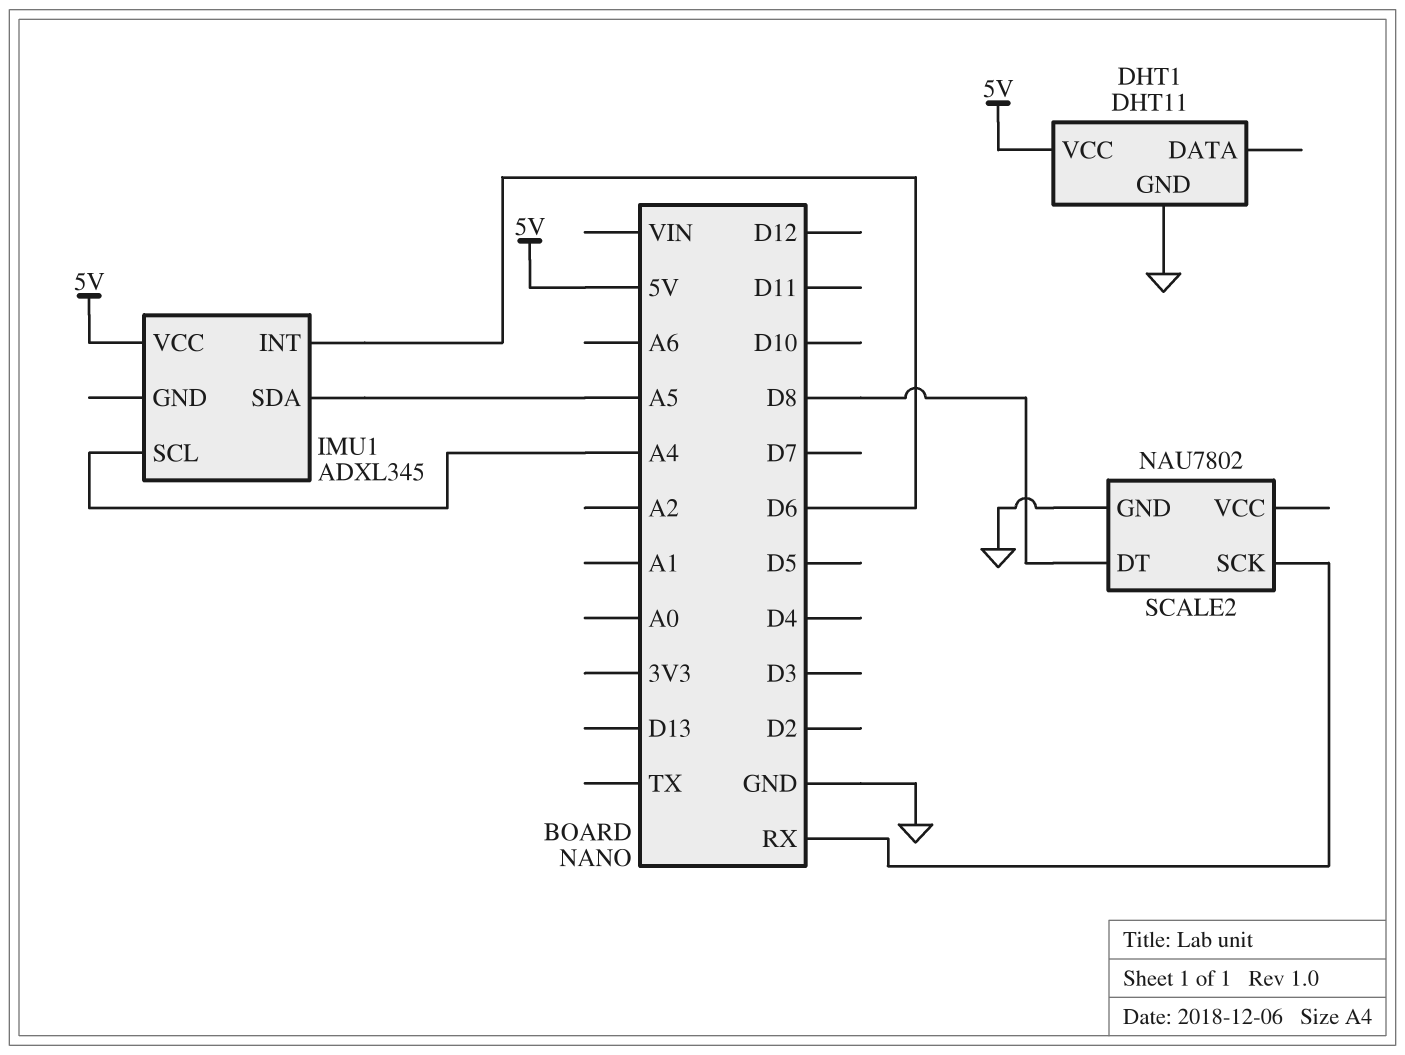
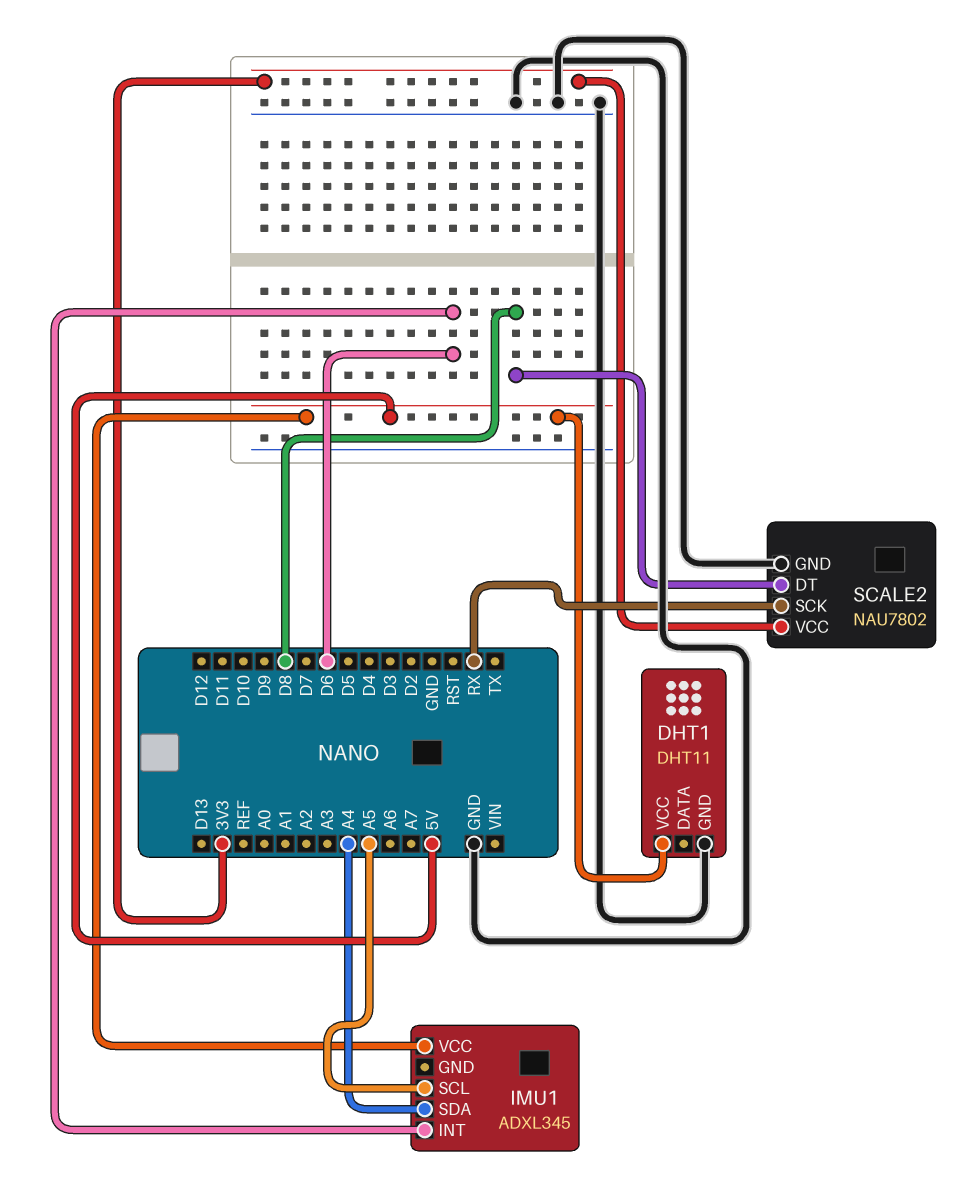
IMU1 pin SCL: A4 -> A5
IMU1 pin SDA: A5 -> A4
SCALE2 pin VCC: none -> 3V3

